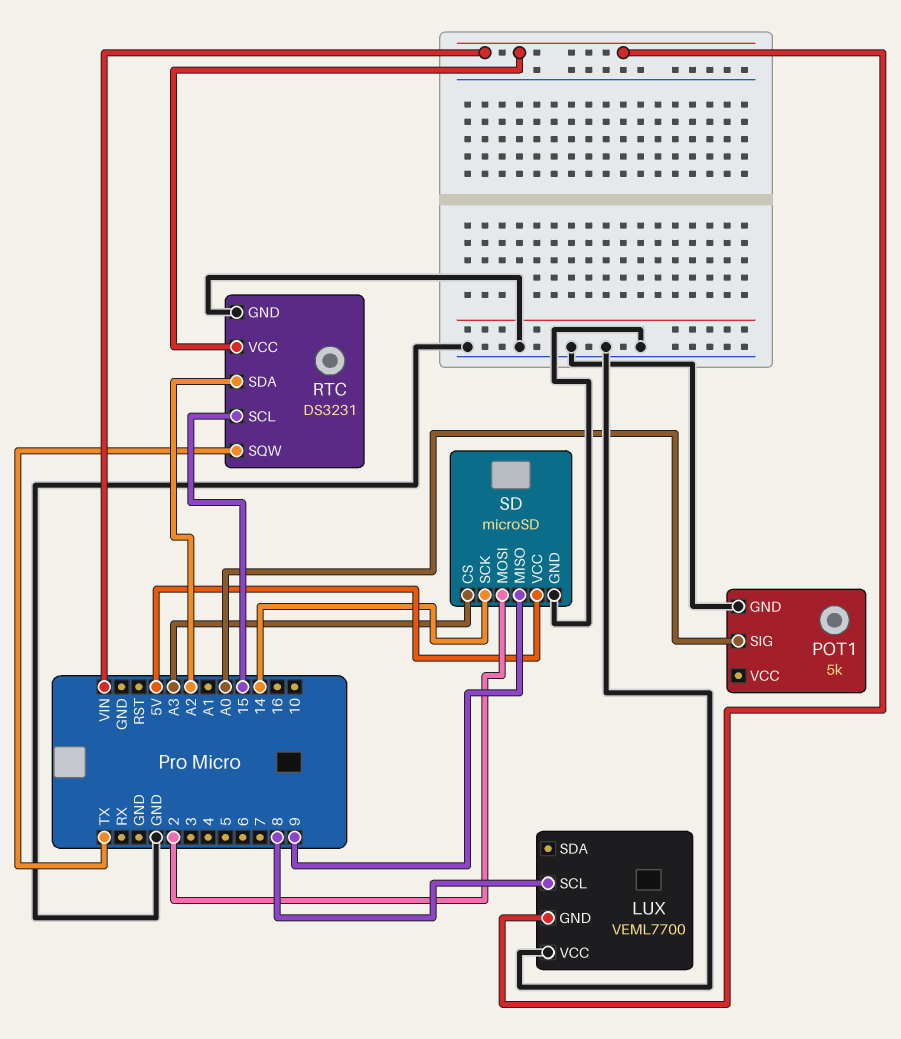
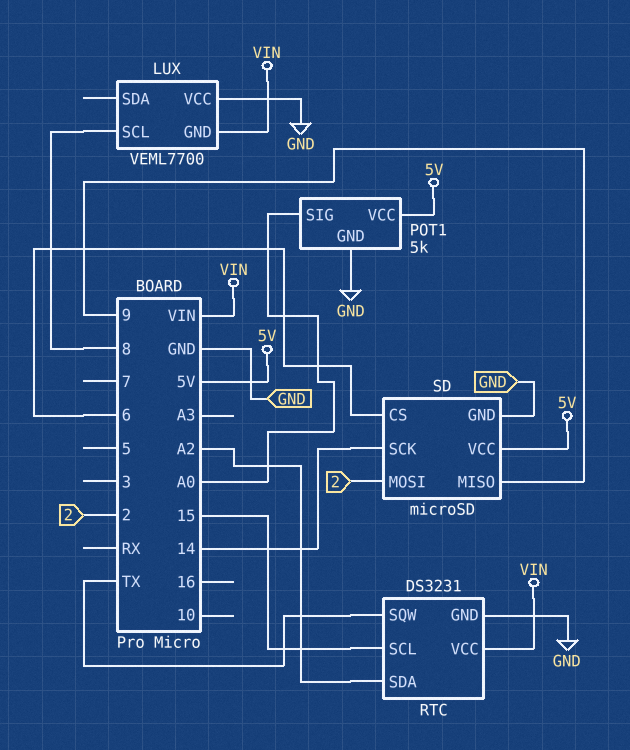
POT1 pin VCC: none -> 5V
SD pin CS: A3 -> 6

